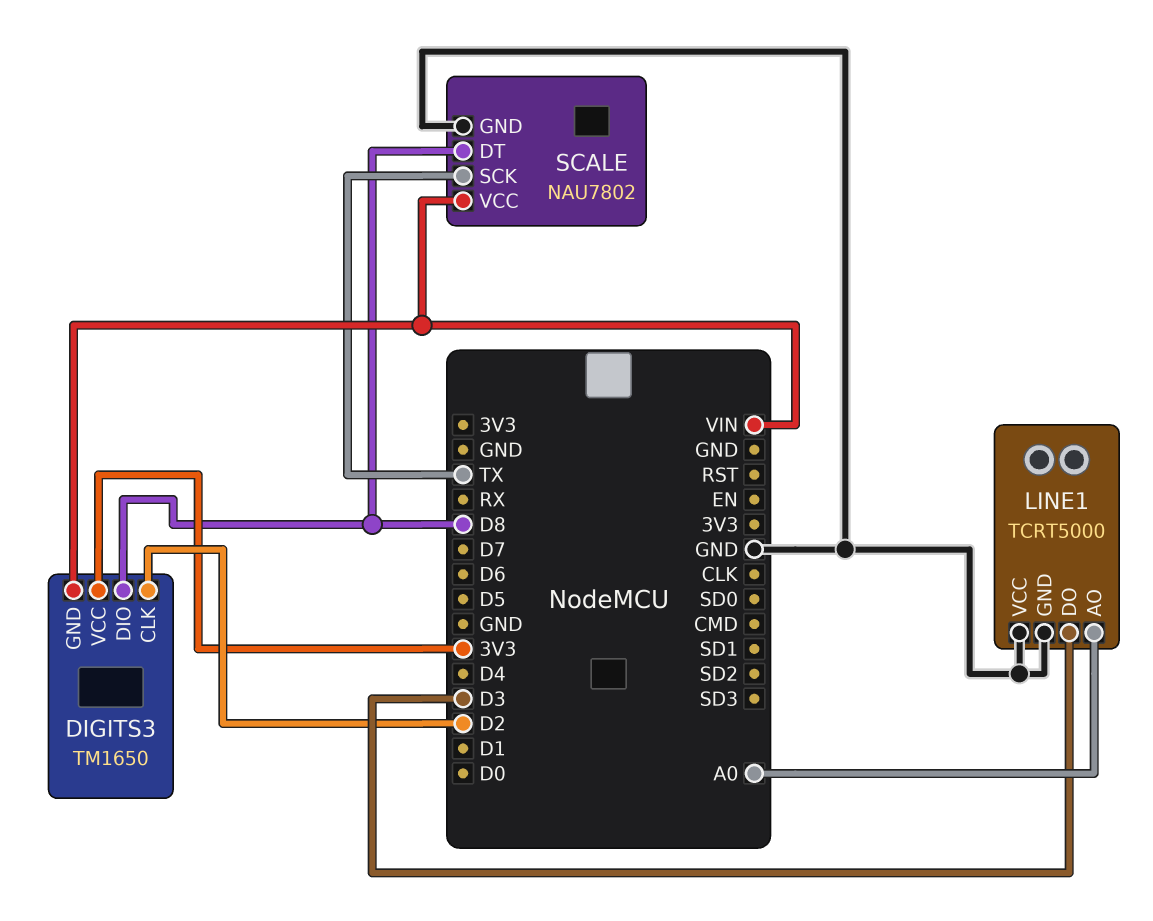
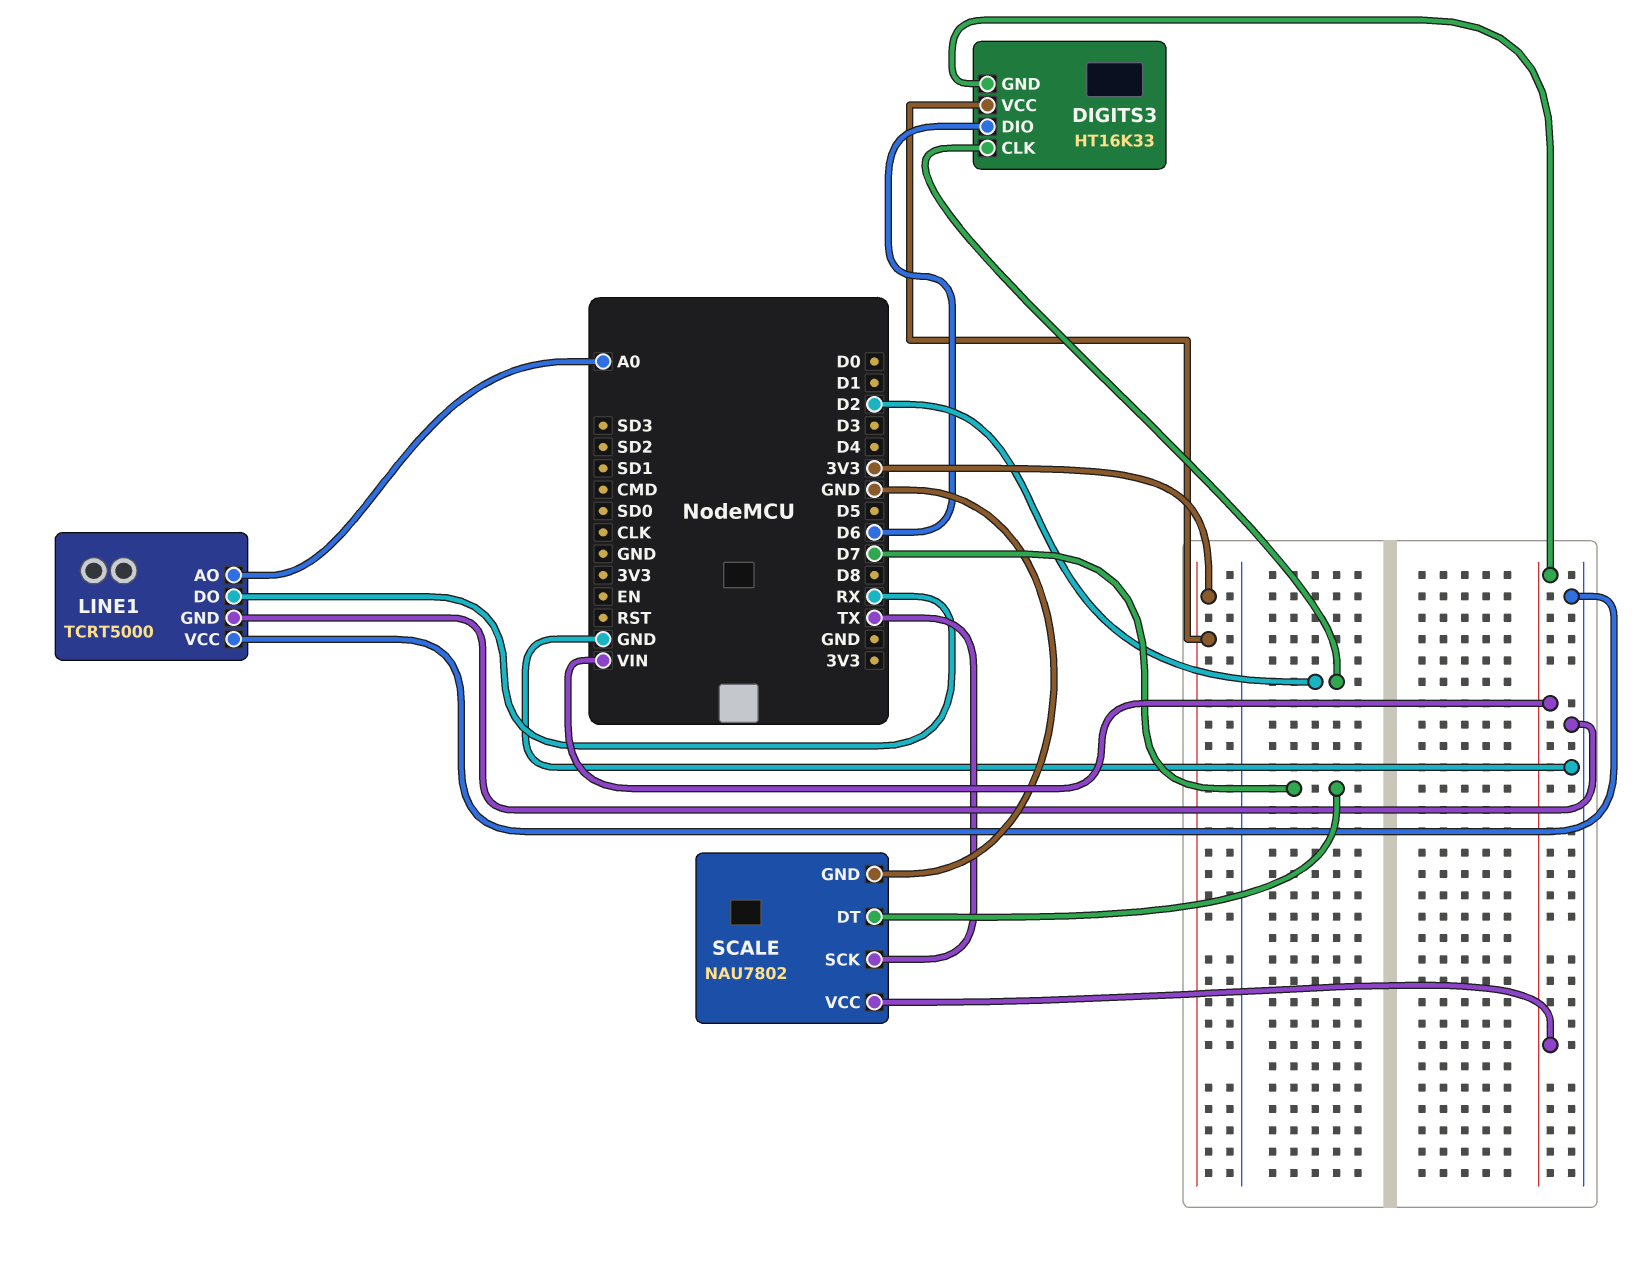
DIGITS3: TM1650 -> HT16K33
DIGITS3 pin DIO: D8 -> D6
LINE1 pin DO: D3 -> RX
SCALE pin DT: D8 -> D7

